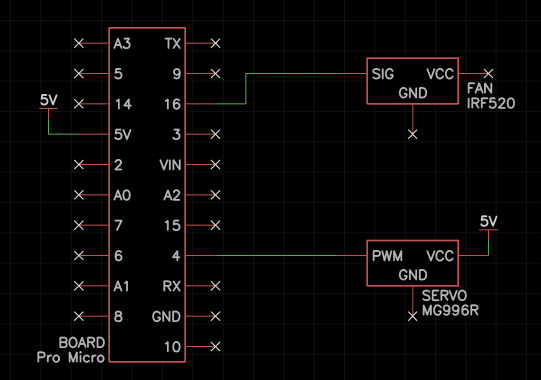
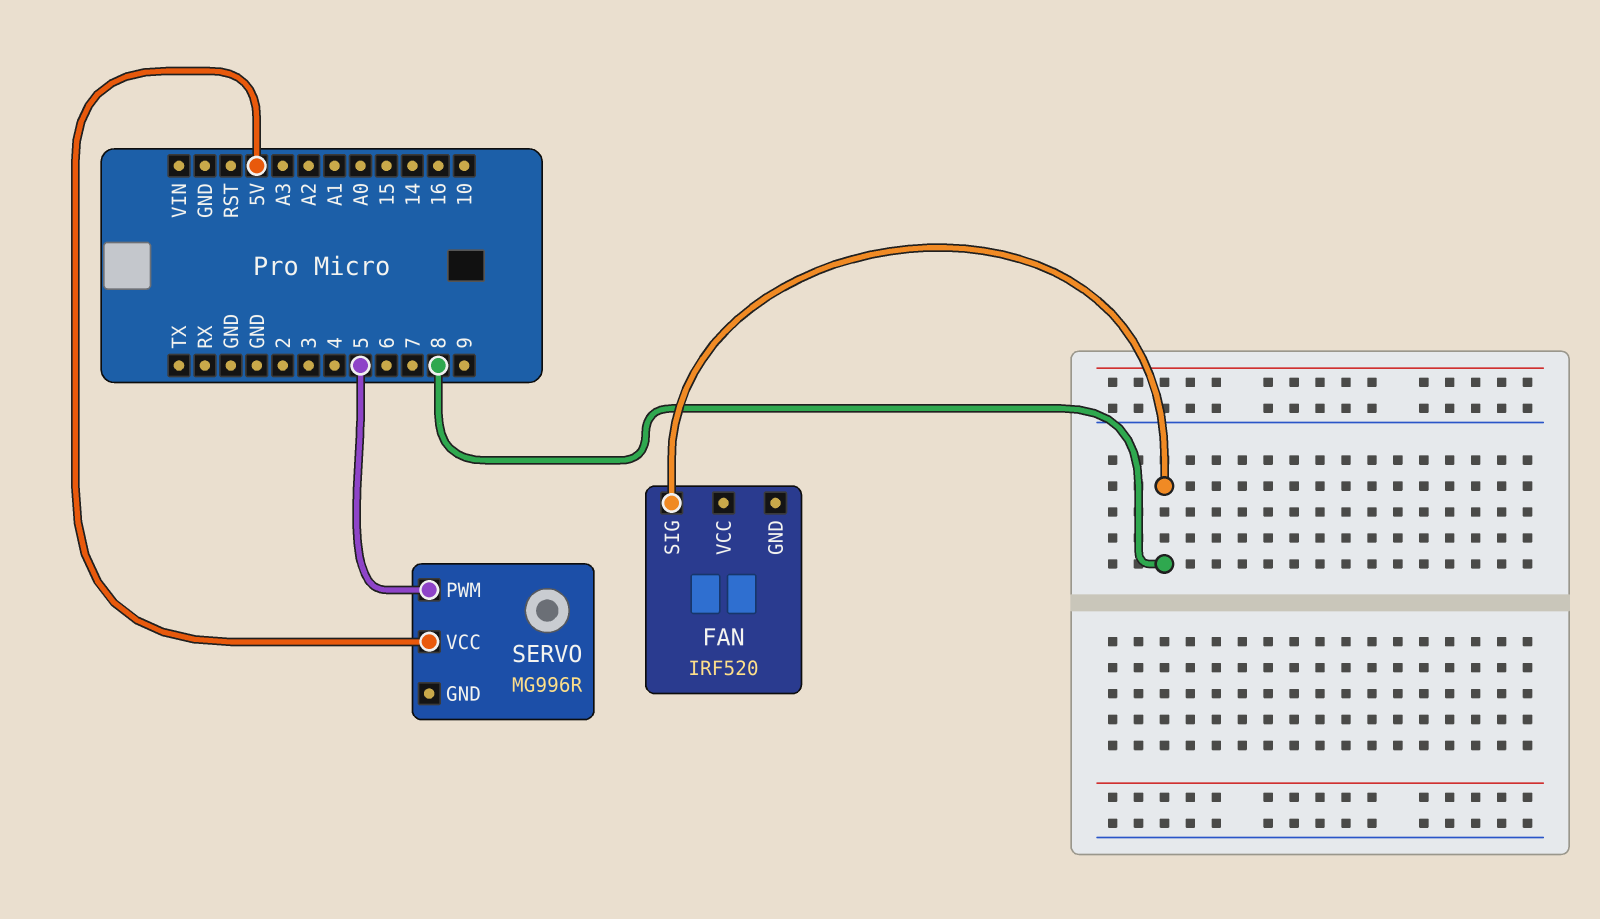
FAN pin SIG: 16 -> 8
SERVO pin PWM: 4 -> 5

